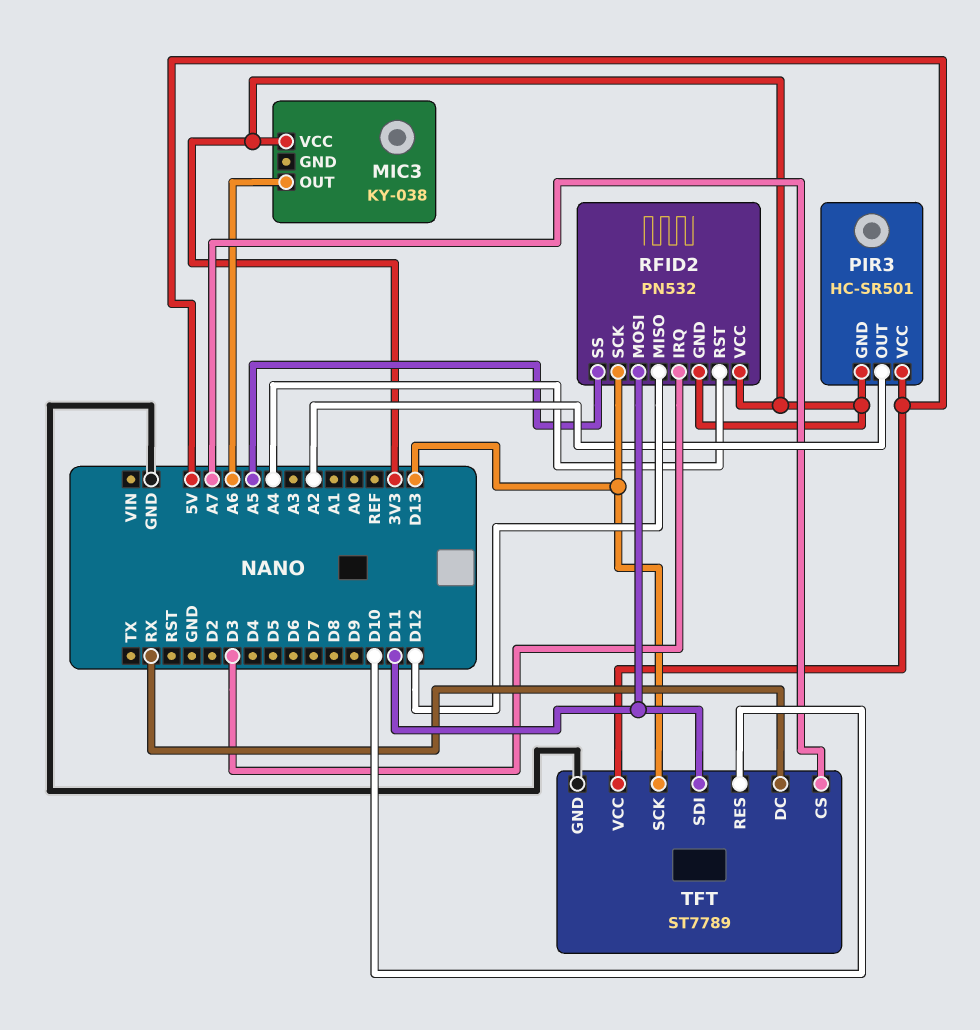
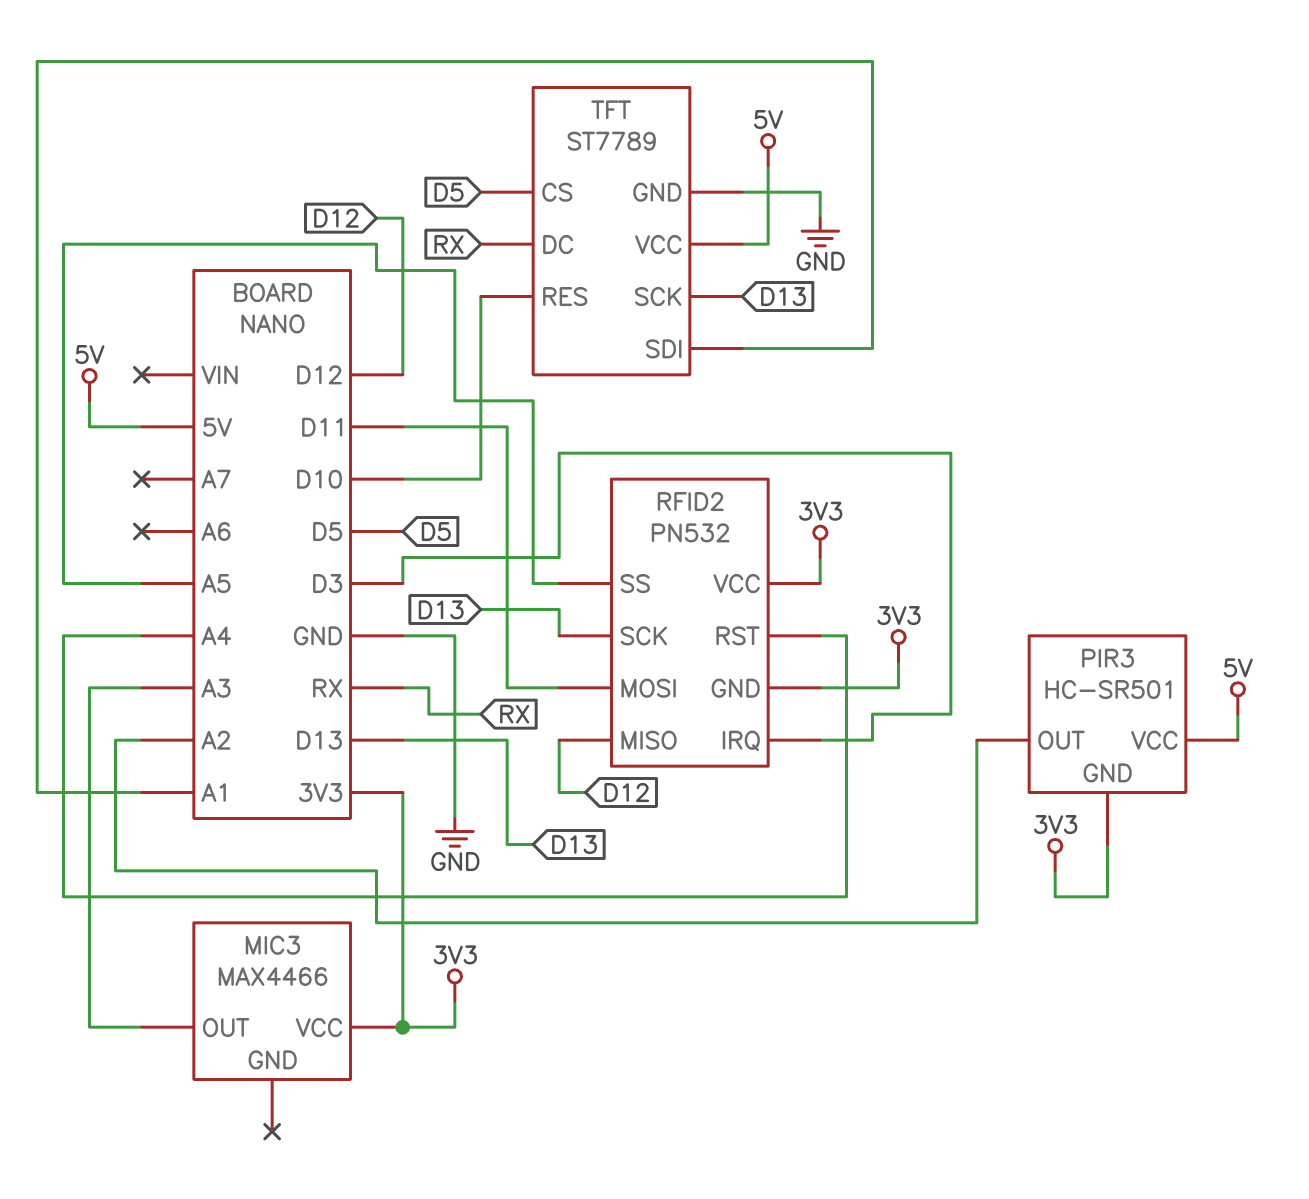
MIC3: KY-038 -> MAX4466
MIC3 pin OUT: A6 -> A3
TFT pin CS: A7 -> D5
TFT pin SDI: D11 -> A1

